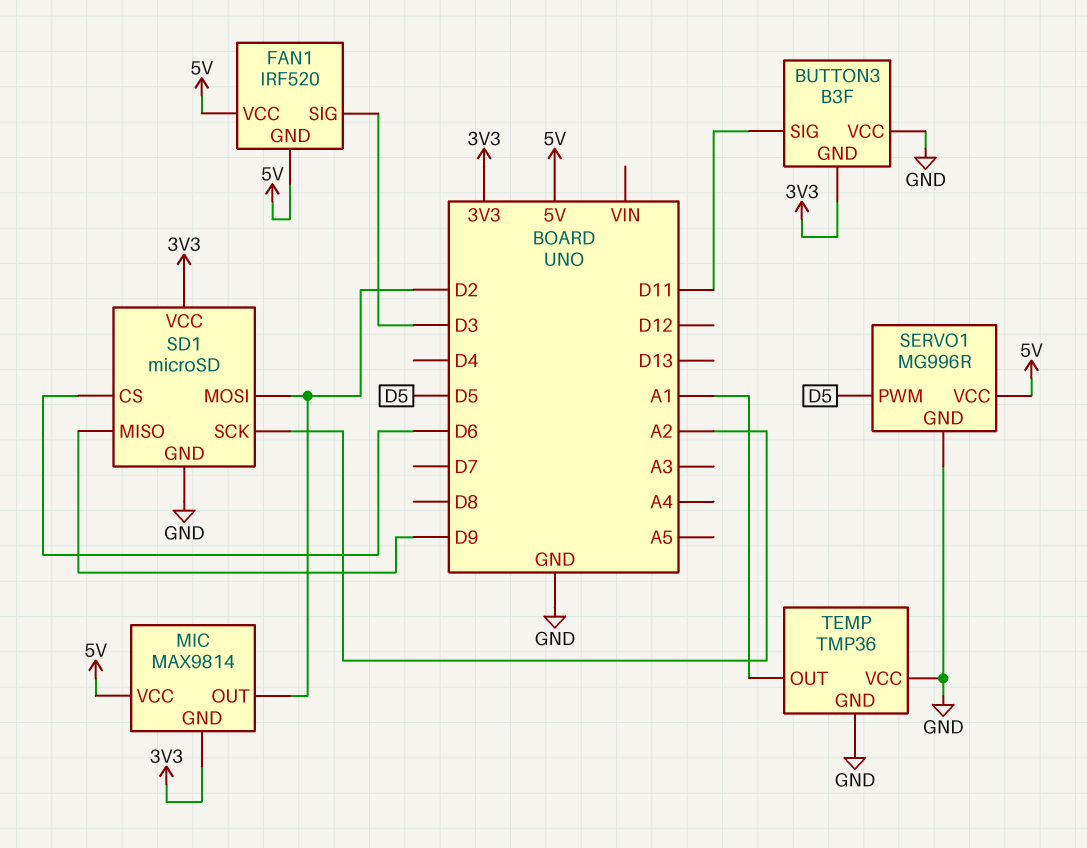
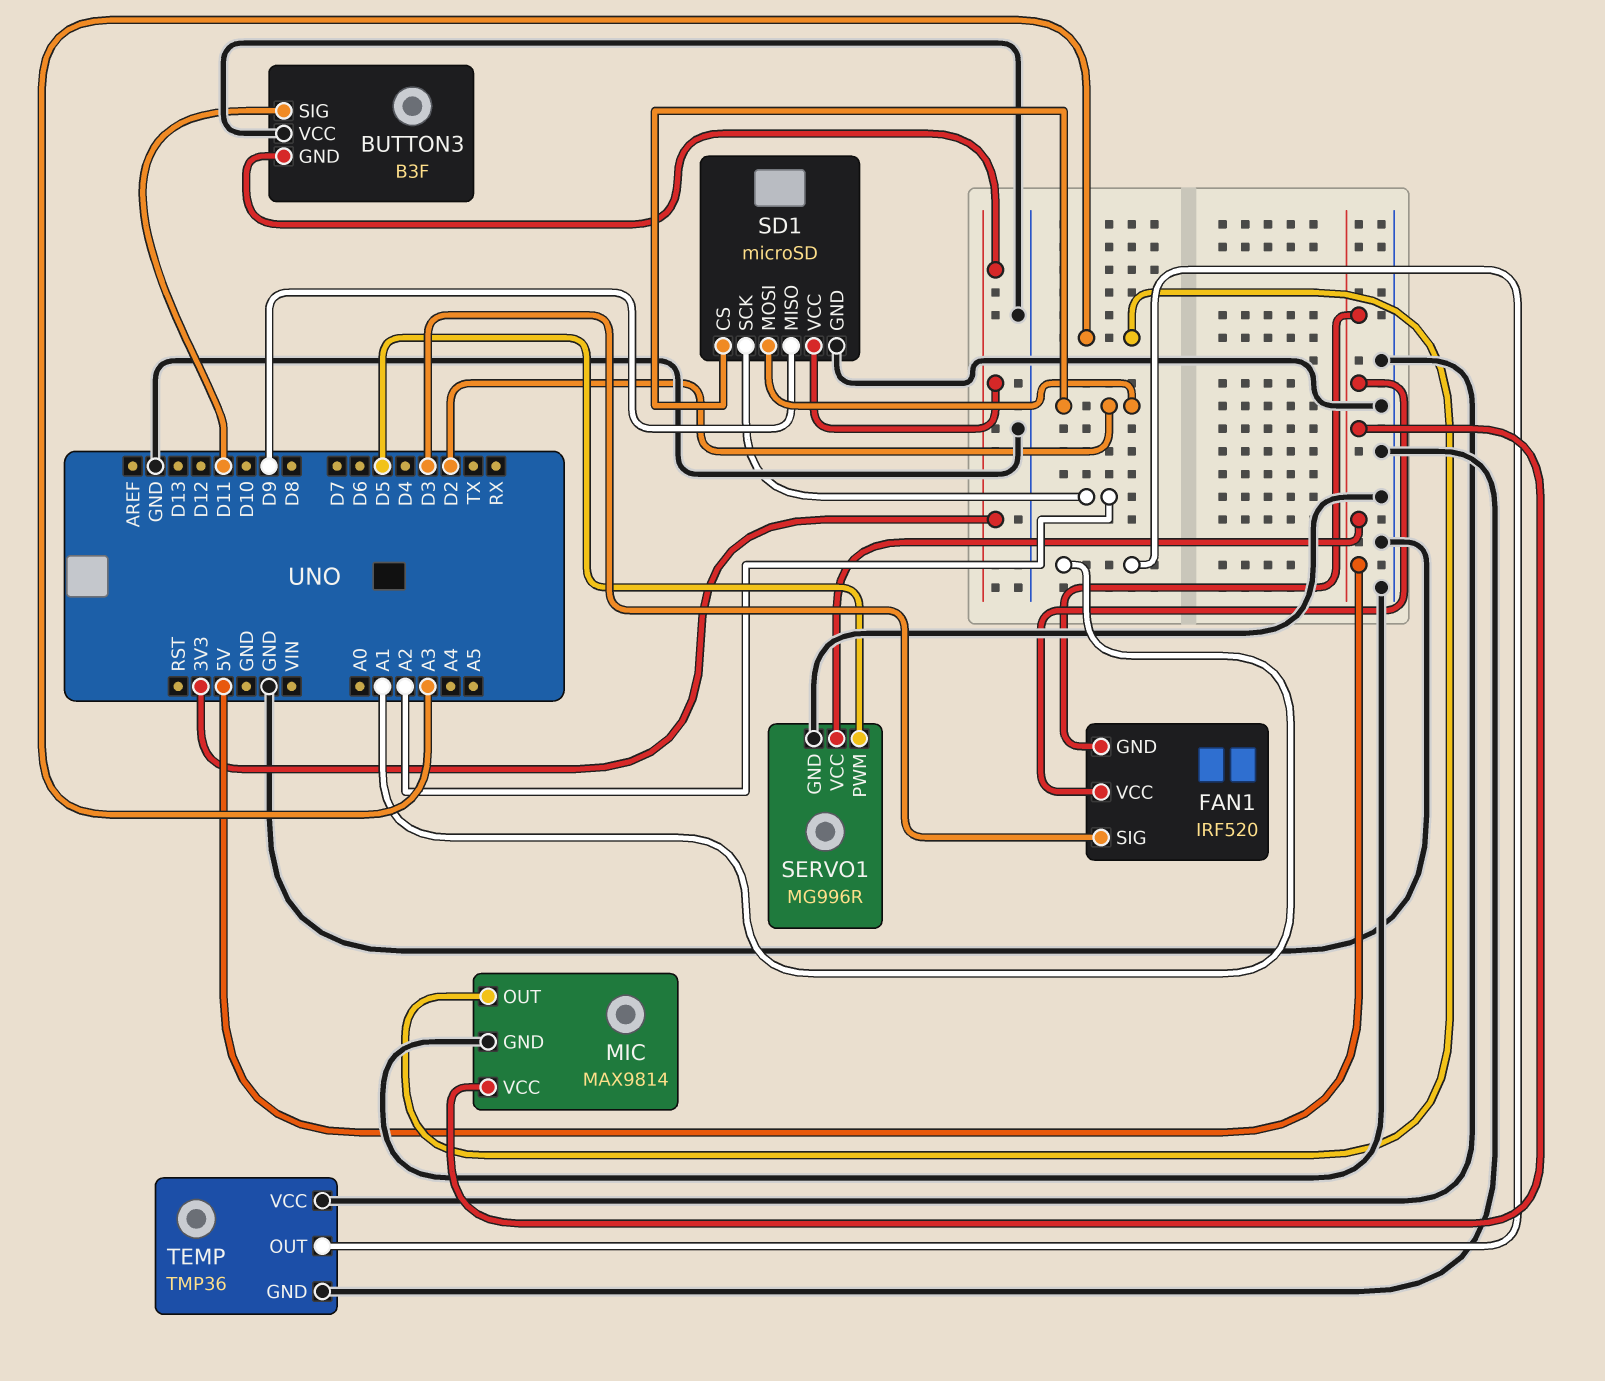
MIC pin GND: 3V3 -> GND
MIC pin OUT: D2 -> A3
SD1 pin CS: D6 -> D2

